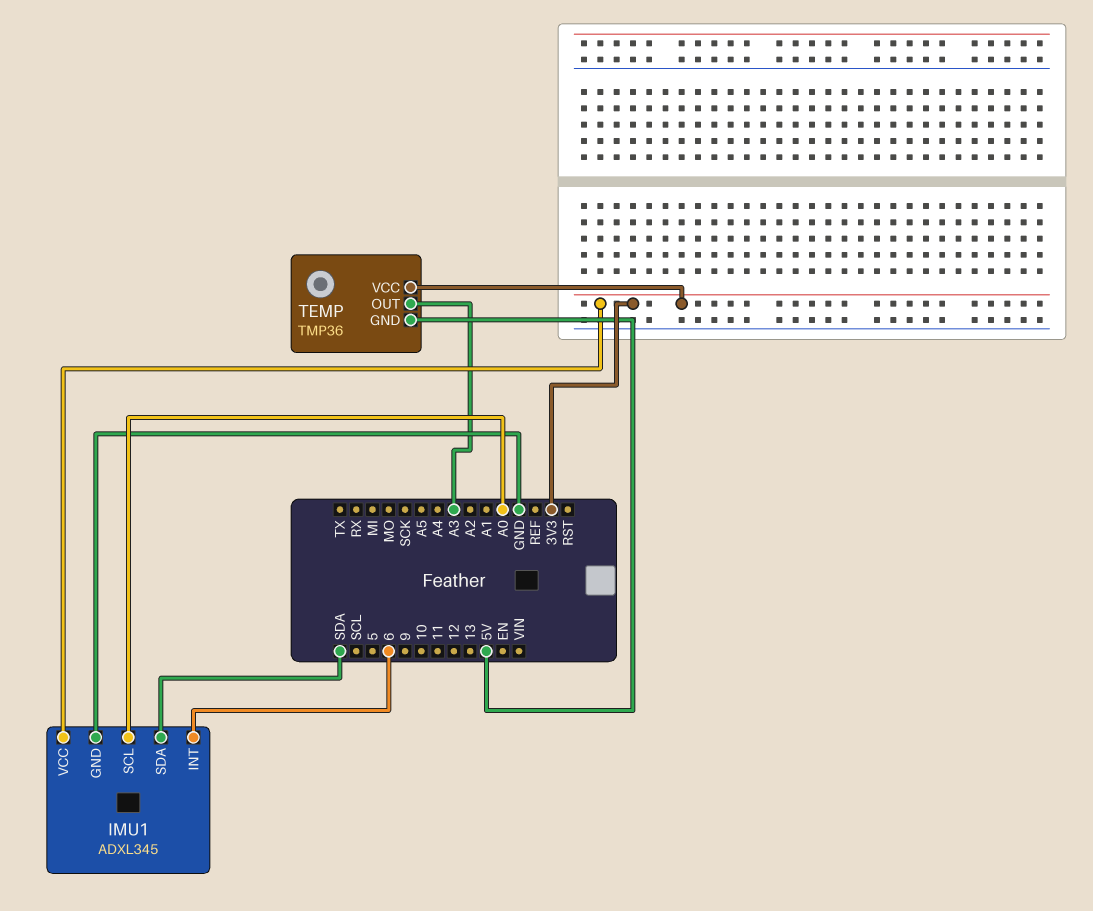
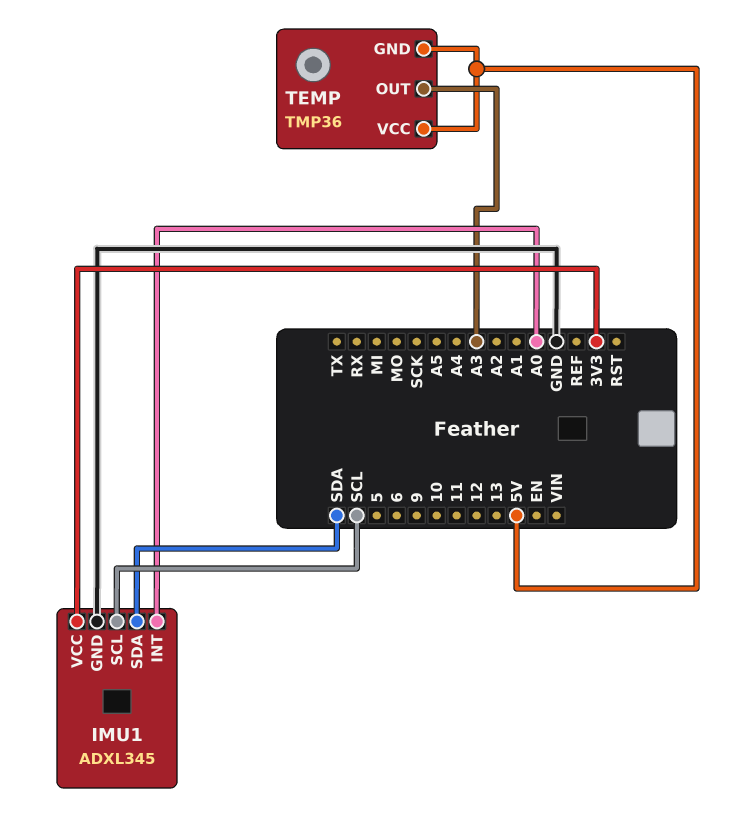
IMU1 pin INT: 6 -> A0
IMU1 pin SCL: A0 -> SCL
TEMP pin VCC: 3V3 -> 5V

